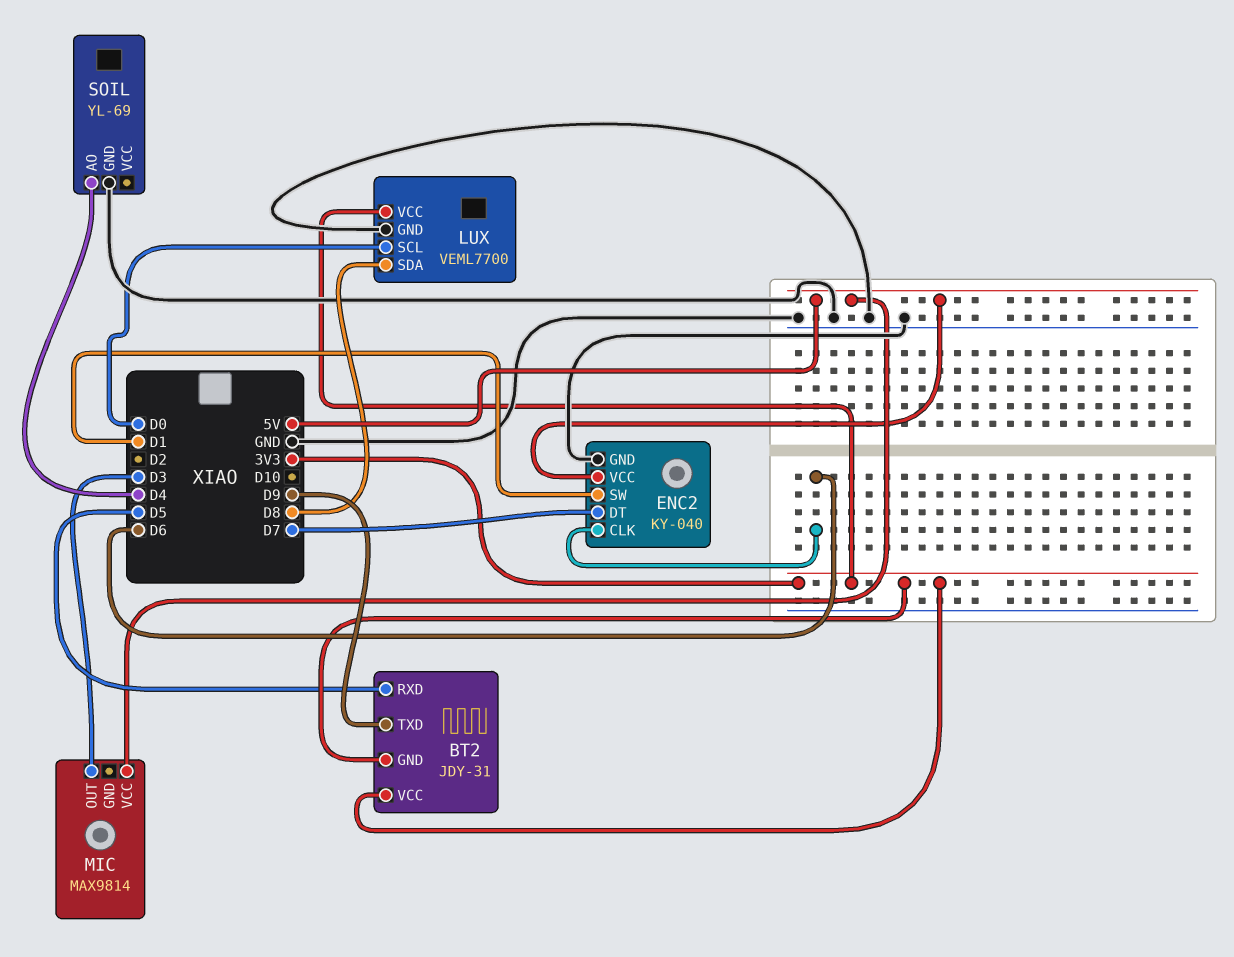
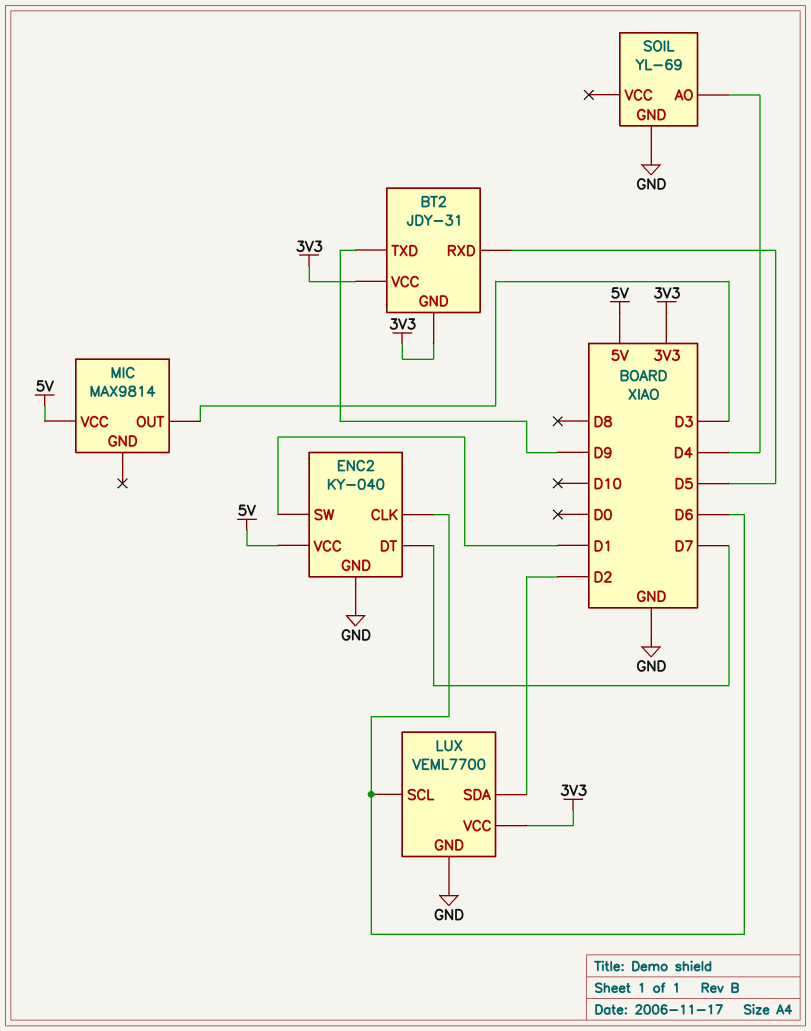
LUX pin SCL: D0 -> D6
LUX pin SDA: D8 -> D2

